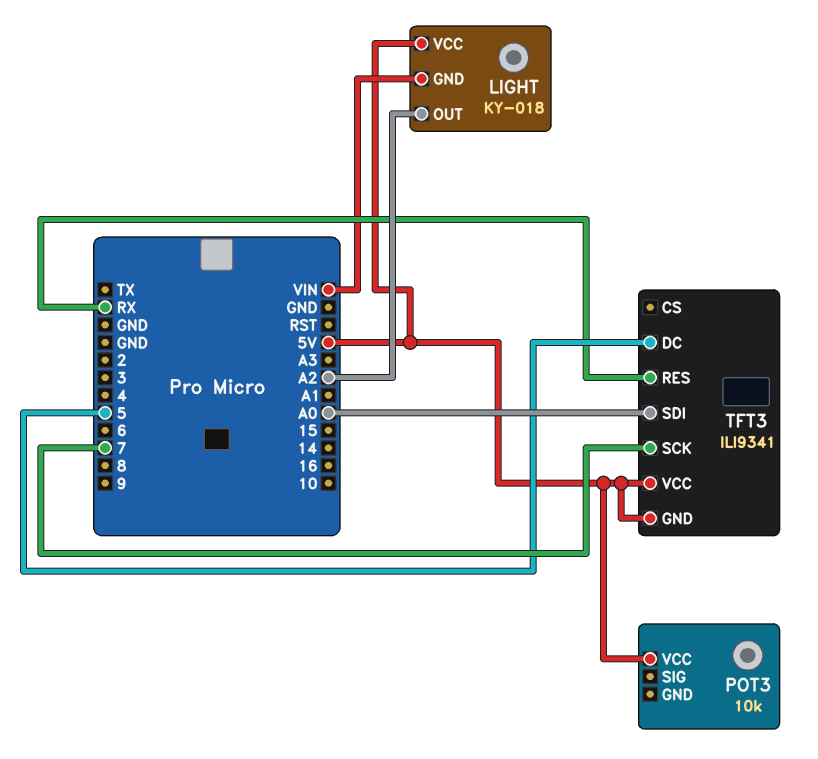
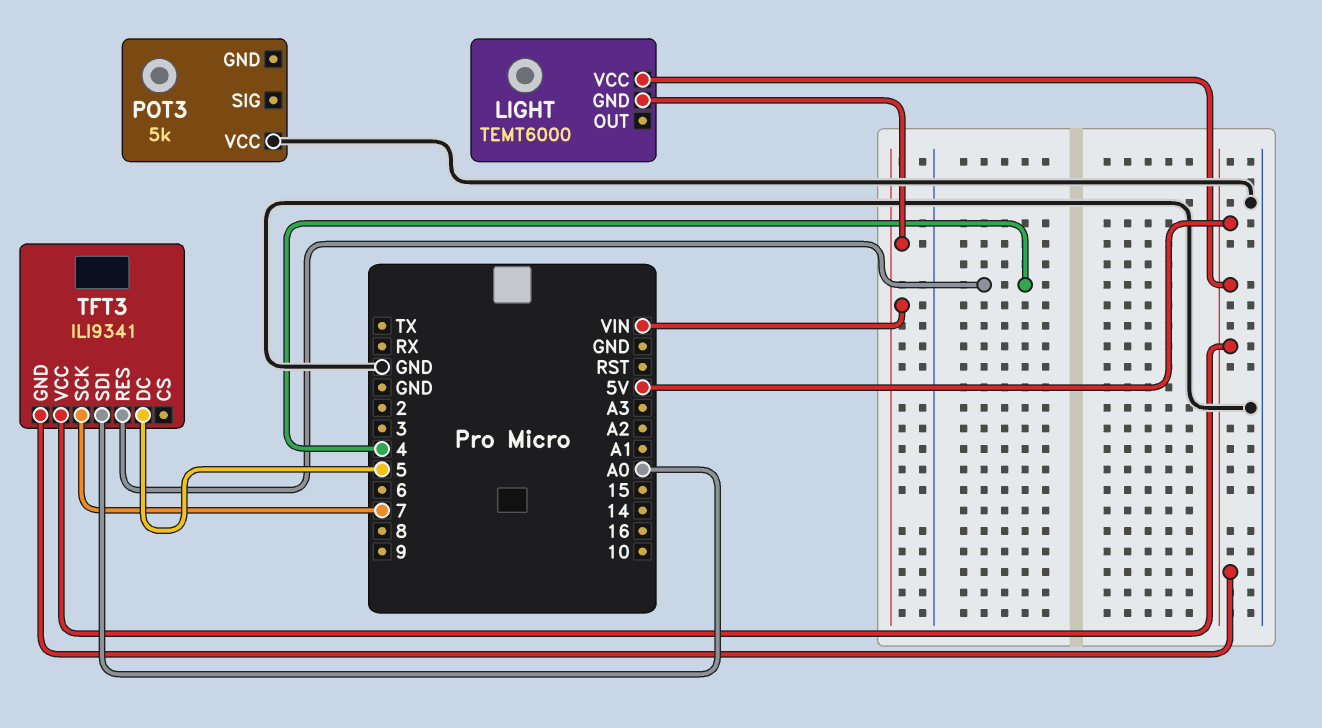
LIGHT: KY-018 -> TEMT6000
LIGHT pin OUT: A2 -> none
POT3: 10k -> 5k
POT3 pin VCC: 5V -> GND
TFT3 pin RES: RX -> 4

